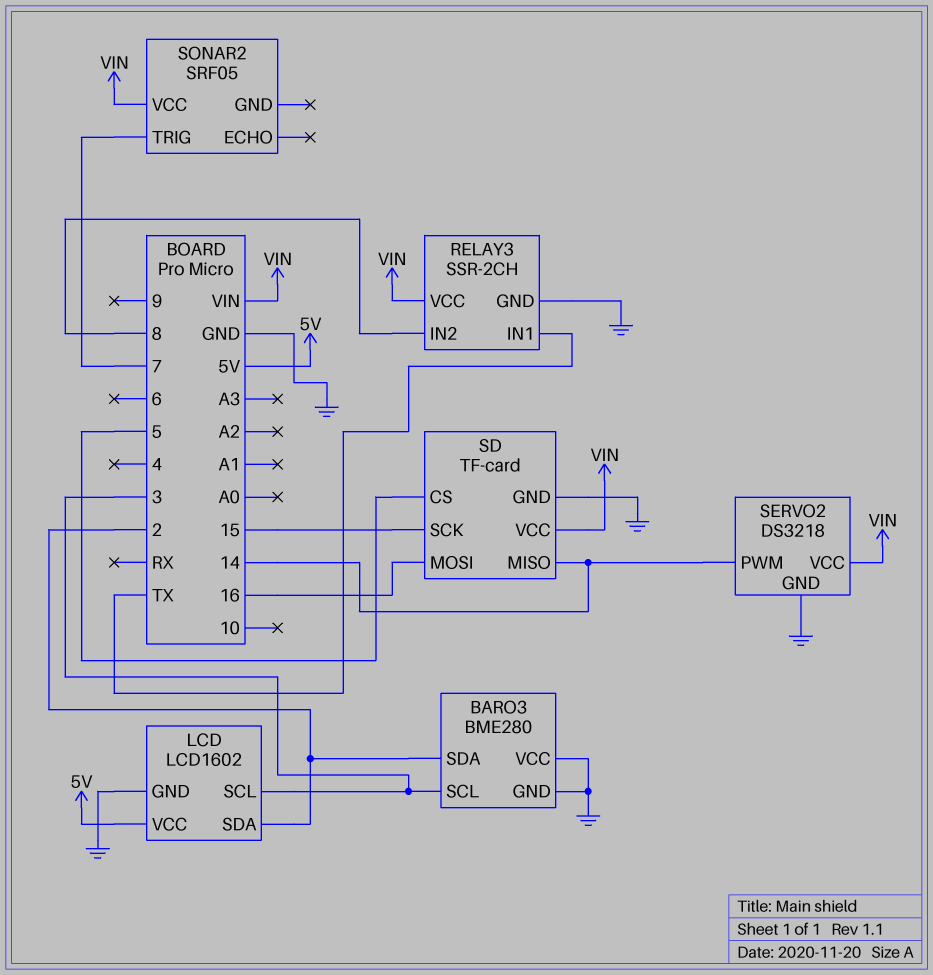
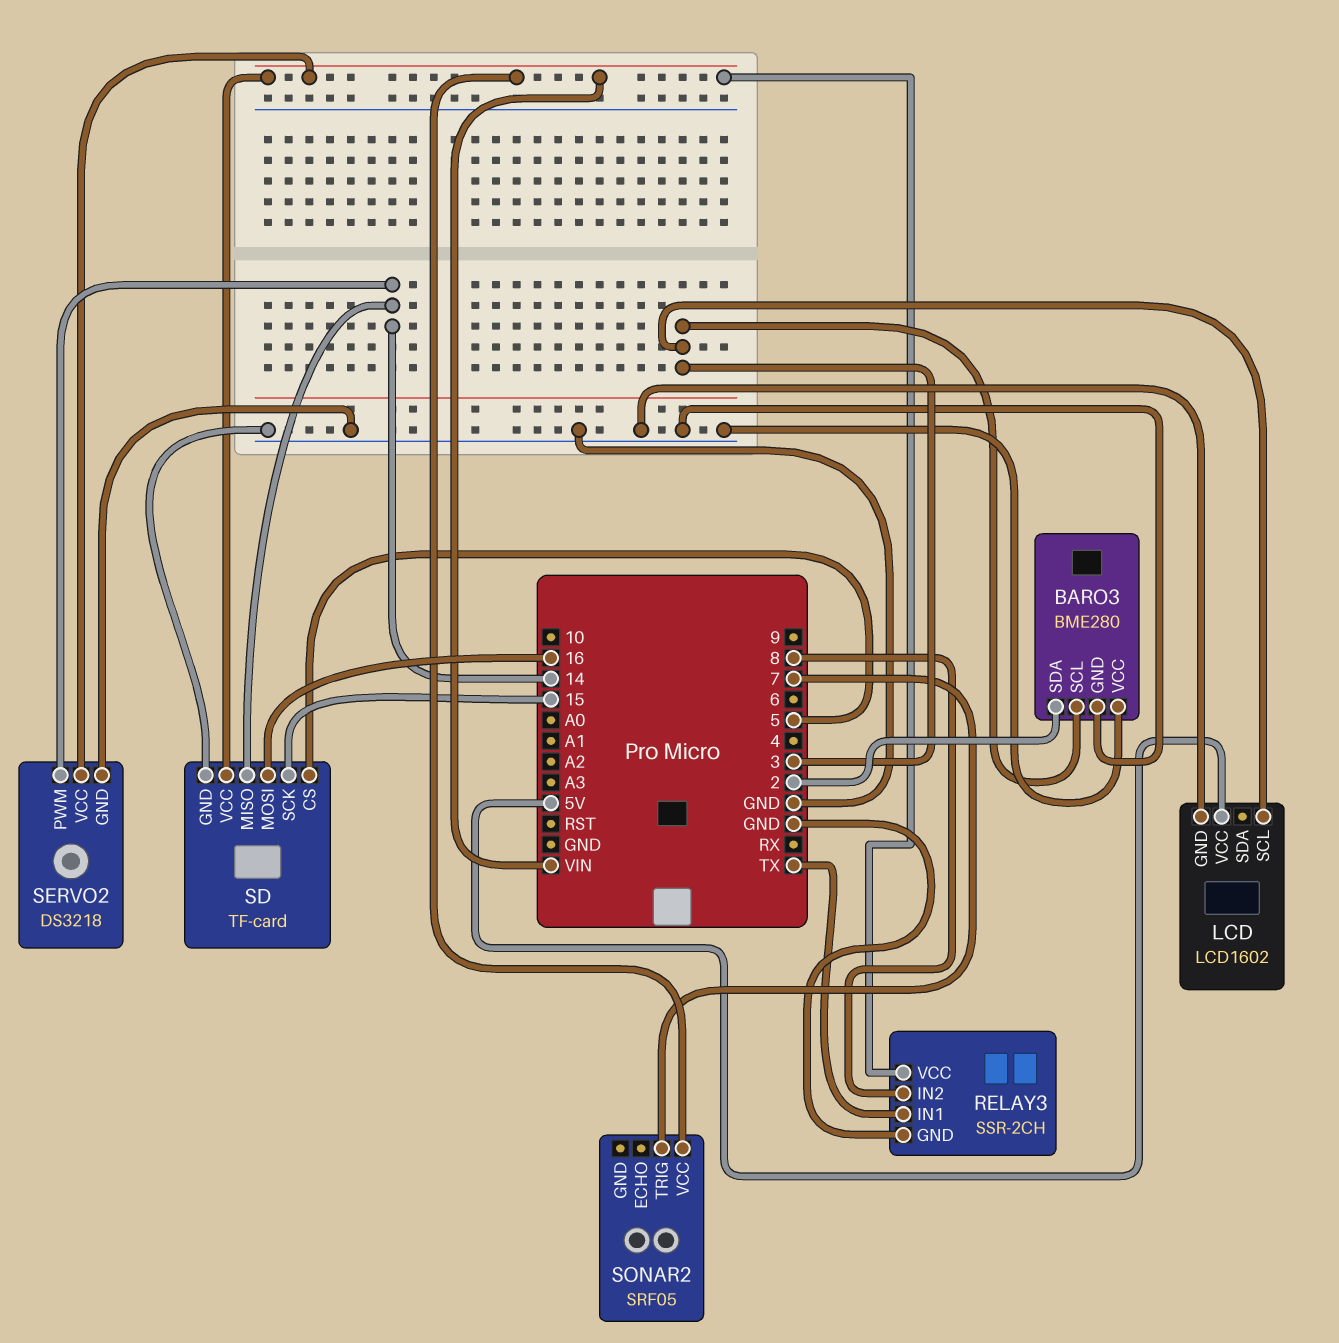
LCD pin SDA: 2 -> none

